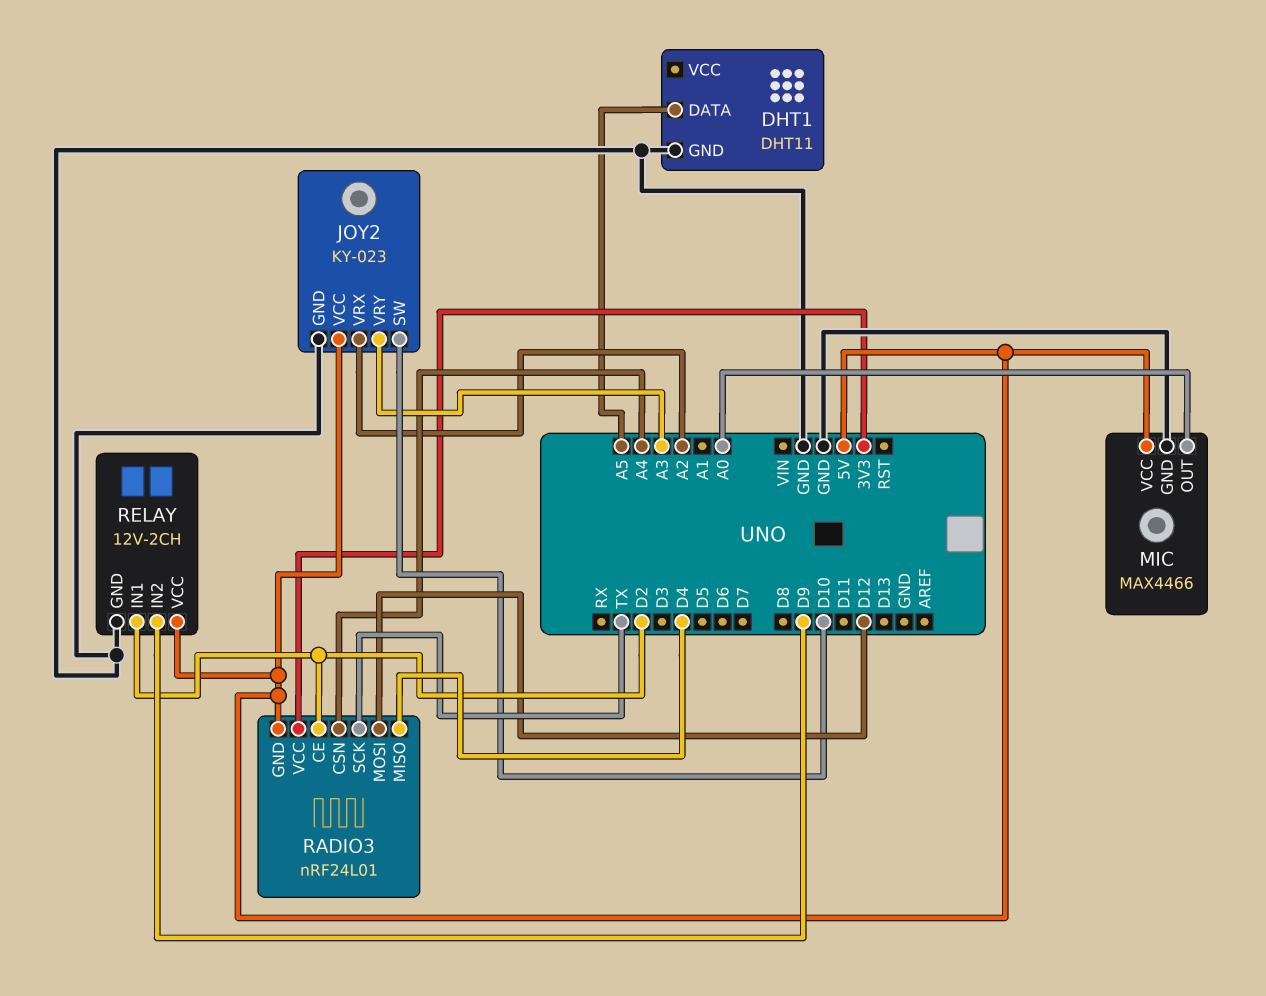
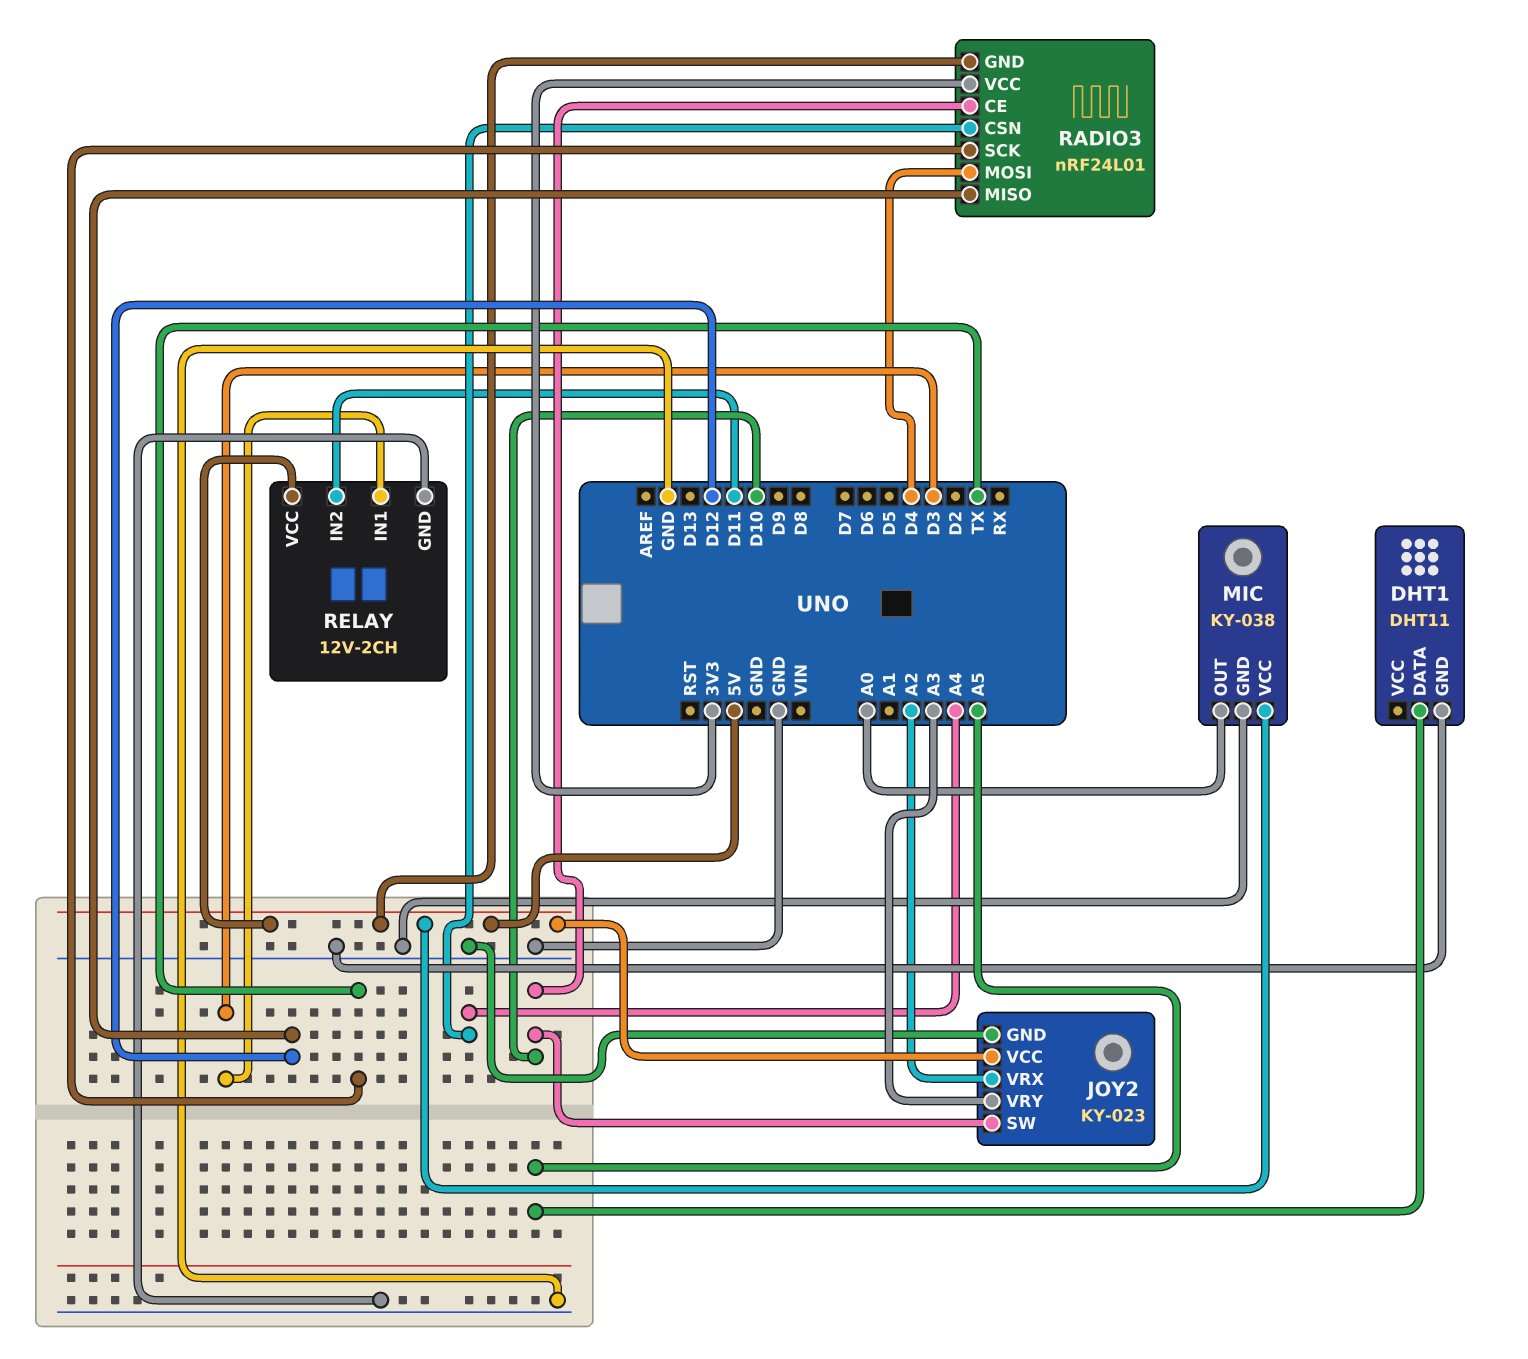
MIC: MAX4466 -> KY-038
RADIO3 pin CE: D2 -> D10
RADIO3 pin MISO: D4 -> D12
RADIO3 pin MOSI: D12 -> D4
RELAY pin IN1: D2 -> D3
RELAY pin IN2: D9 -> D11

